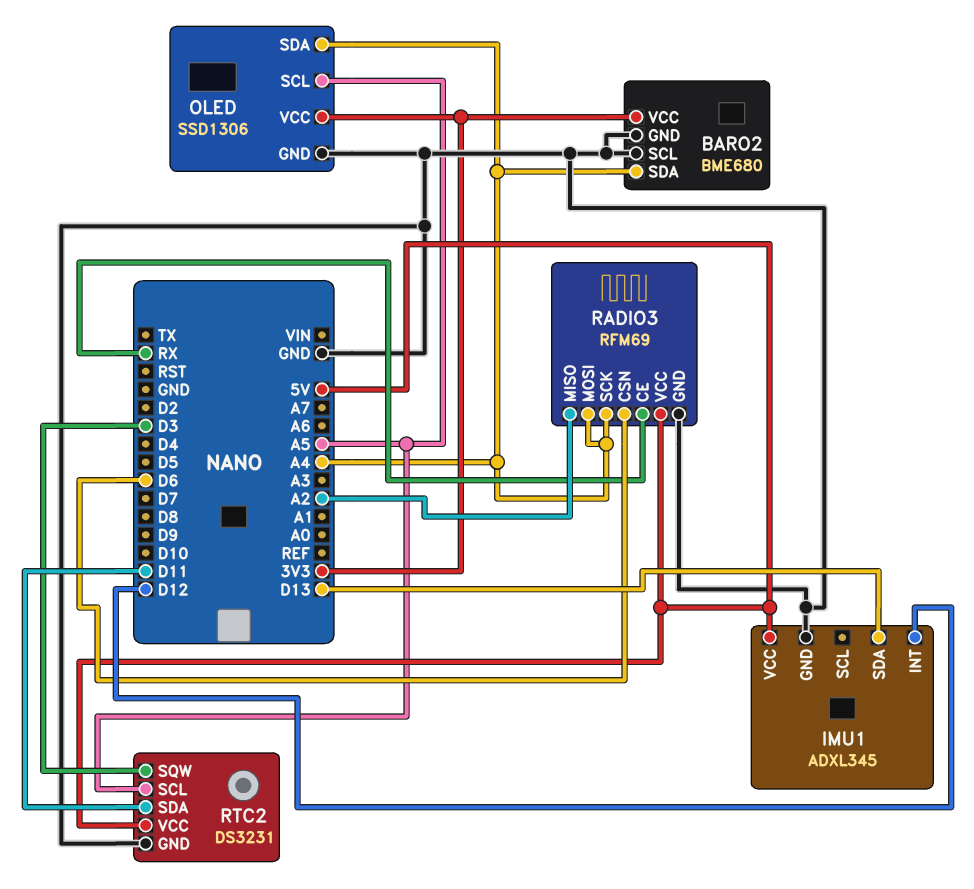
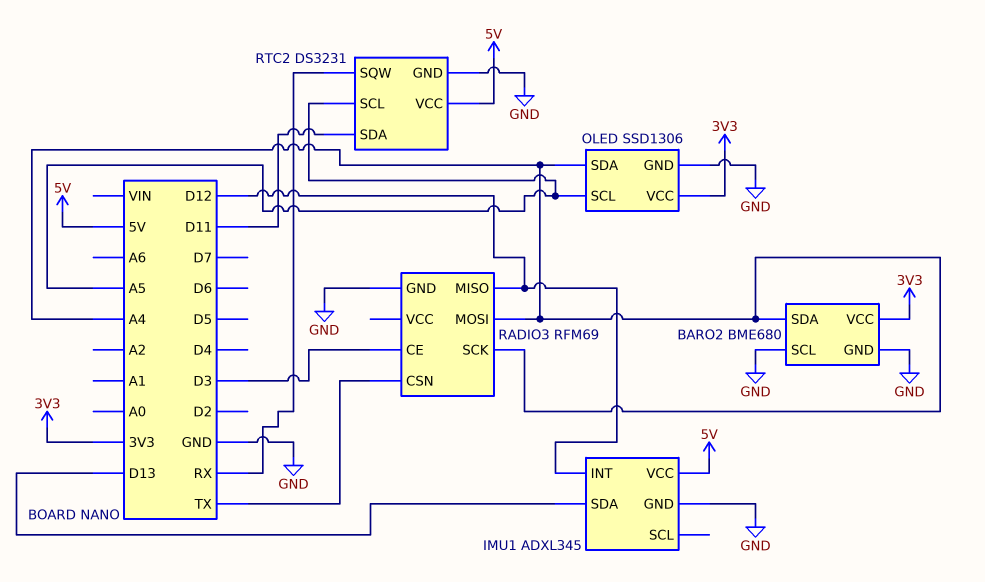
RADIO3 pin CE: RX -> D3
RADIO3 pin CSN: D6 -> TX
RADIO3 pin MISO: A2 -> D12
RADIO3 pin VCC: 5V -> none
RTC2 pin SQW: D3 -> RX

